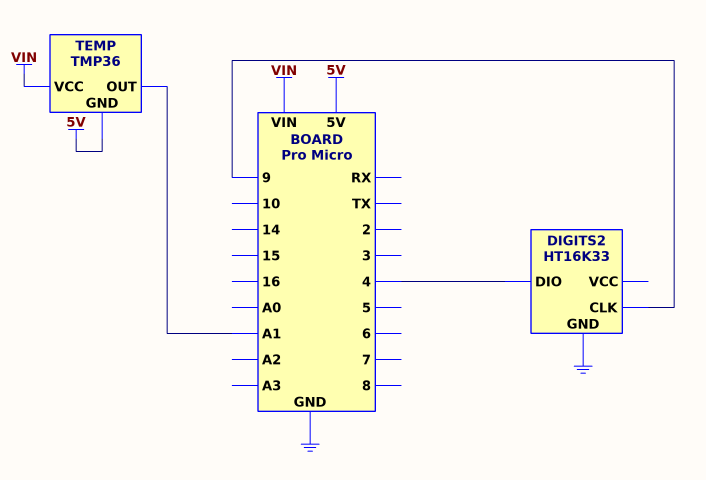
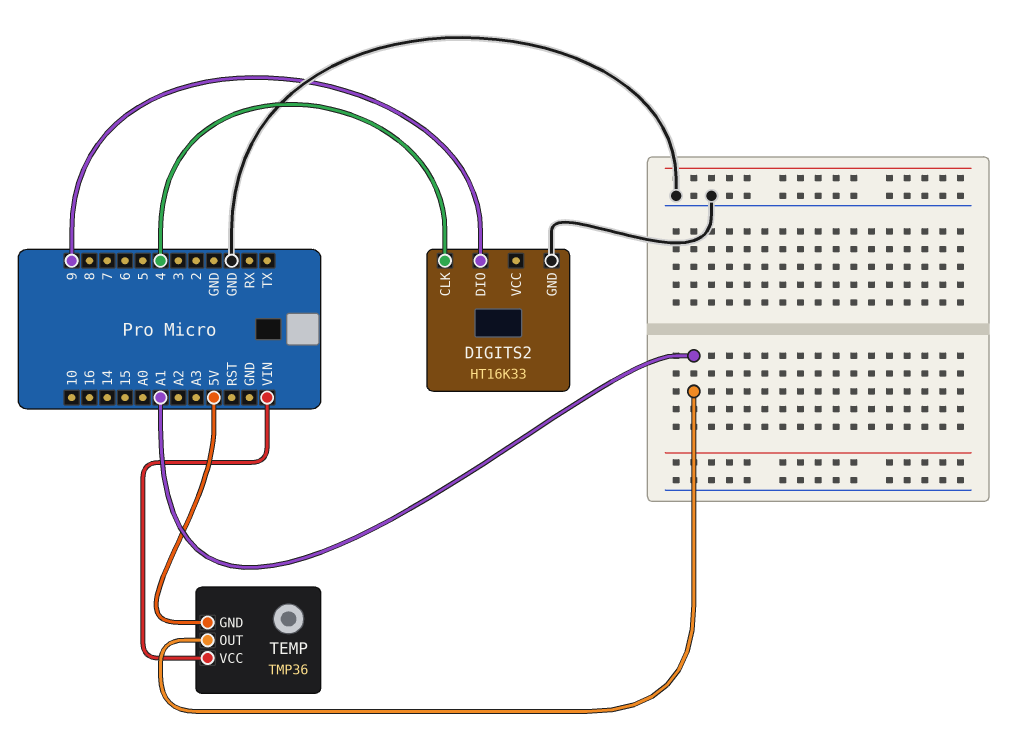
DIGITS2 pin CLK: 9 -> 4
DIGITS2 pin DIO: 4 -> 9

